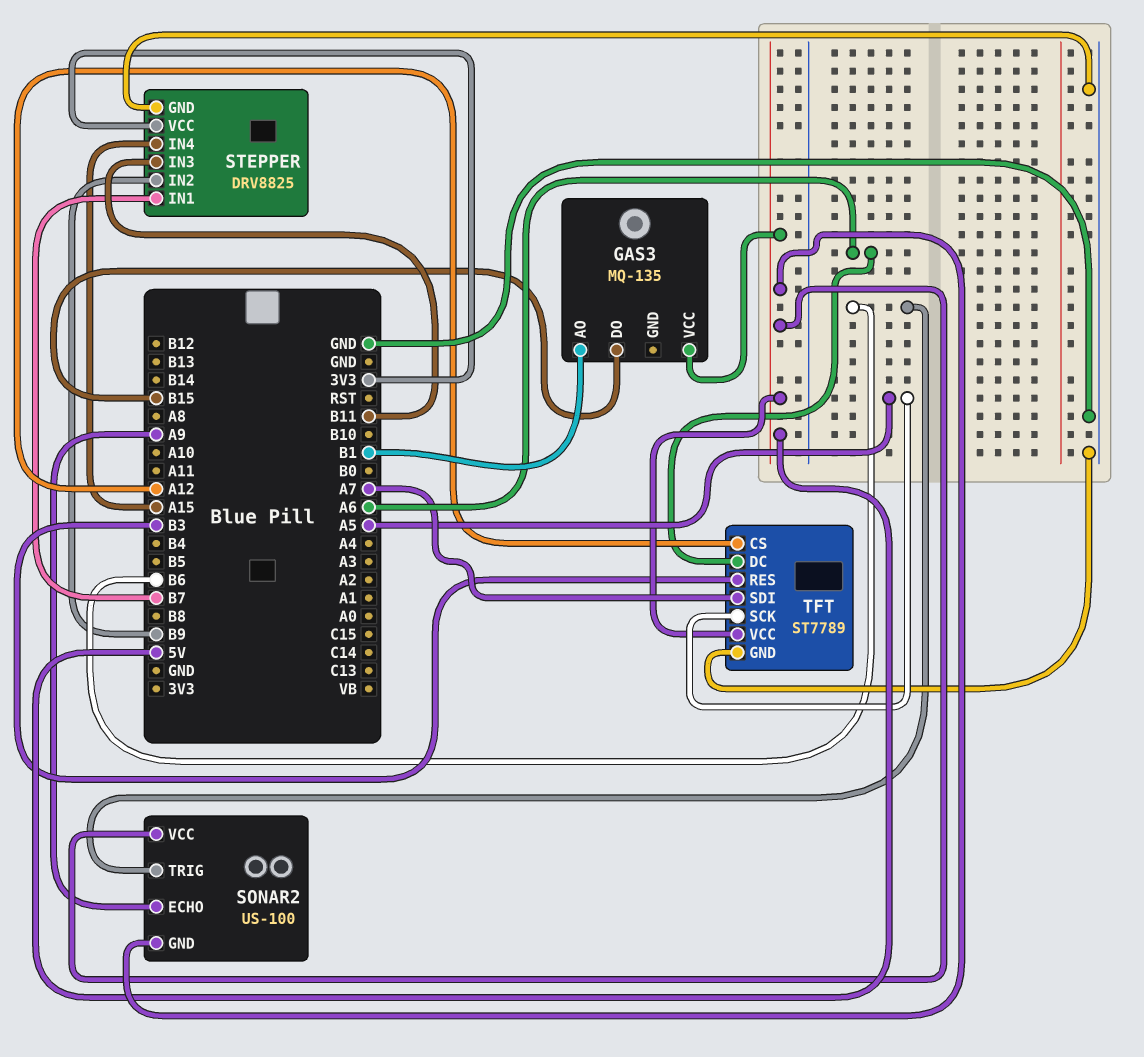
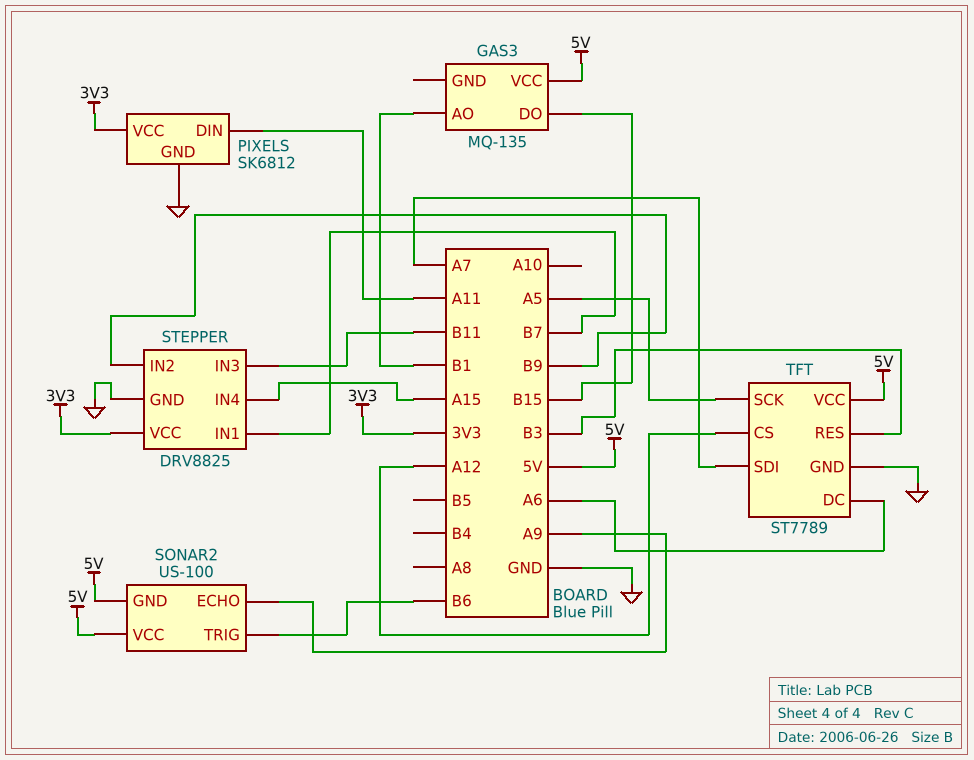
PIXELS: none -> SK6812
PIXELS pin DIN: none -> A11
PIXELS pin GND: none -> GND
PIXELS pin VCC: none -> 3V3

